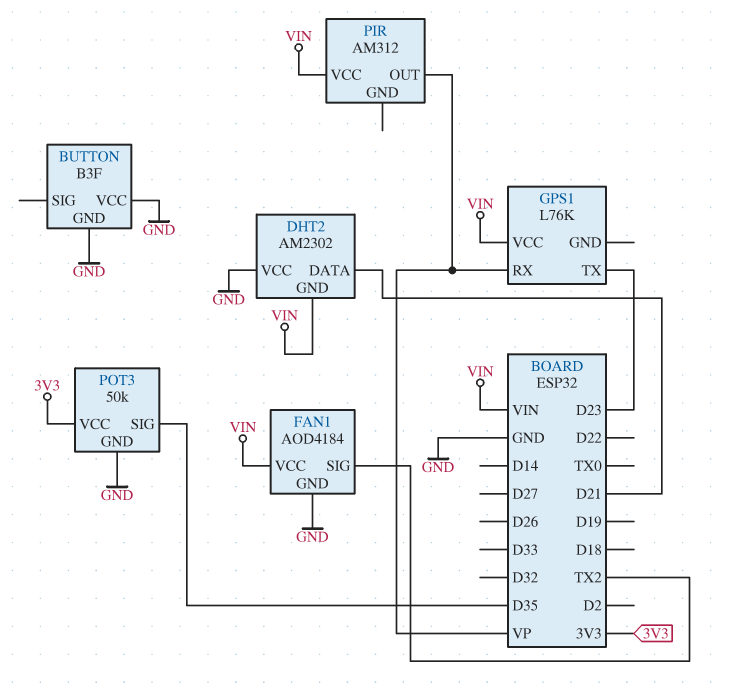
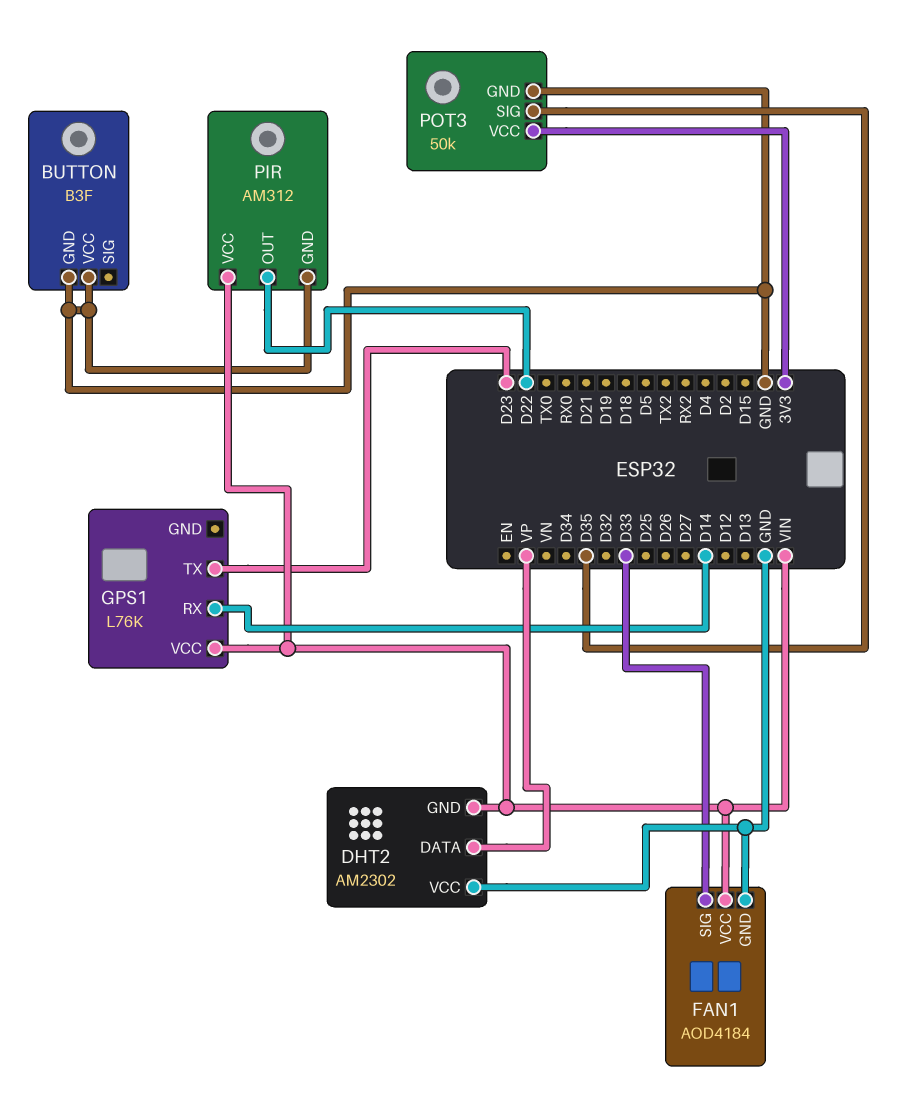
DHT2 pin DATA: D21 -> VP
FAN1 pin SIG: TX2 -> D33
GPS1 pin RX: VP -> D14
PIR pin GND: none -> GND
PIR pin OUT: VP -> D22

